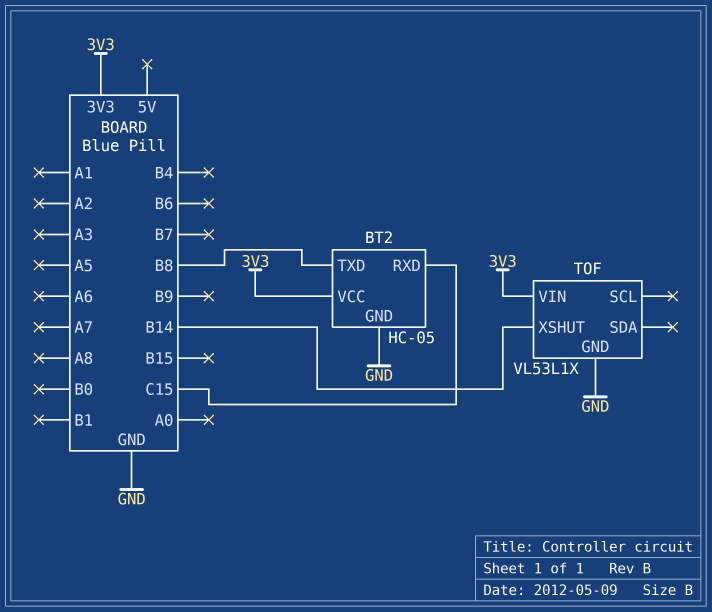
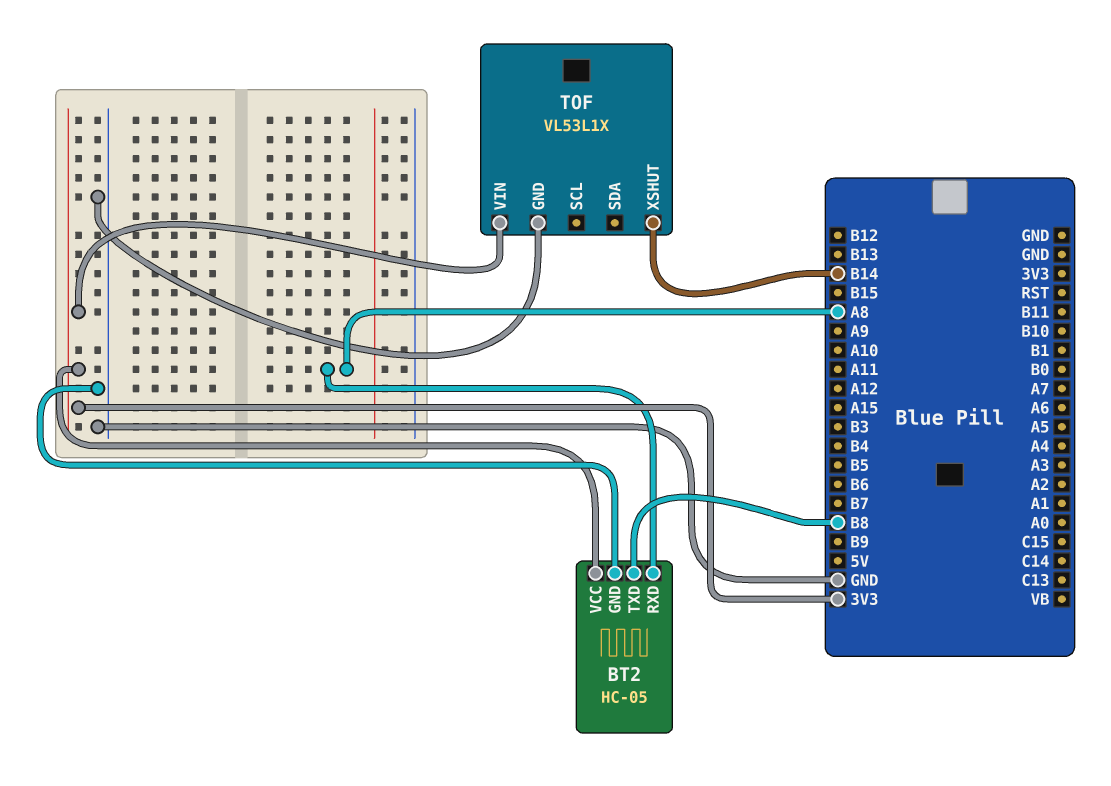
BT2 pin RXD: C15 -> A8

